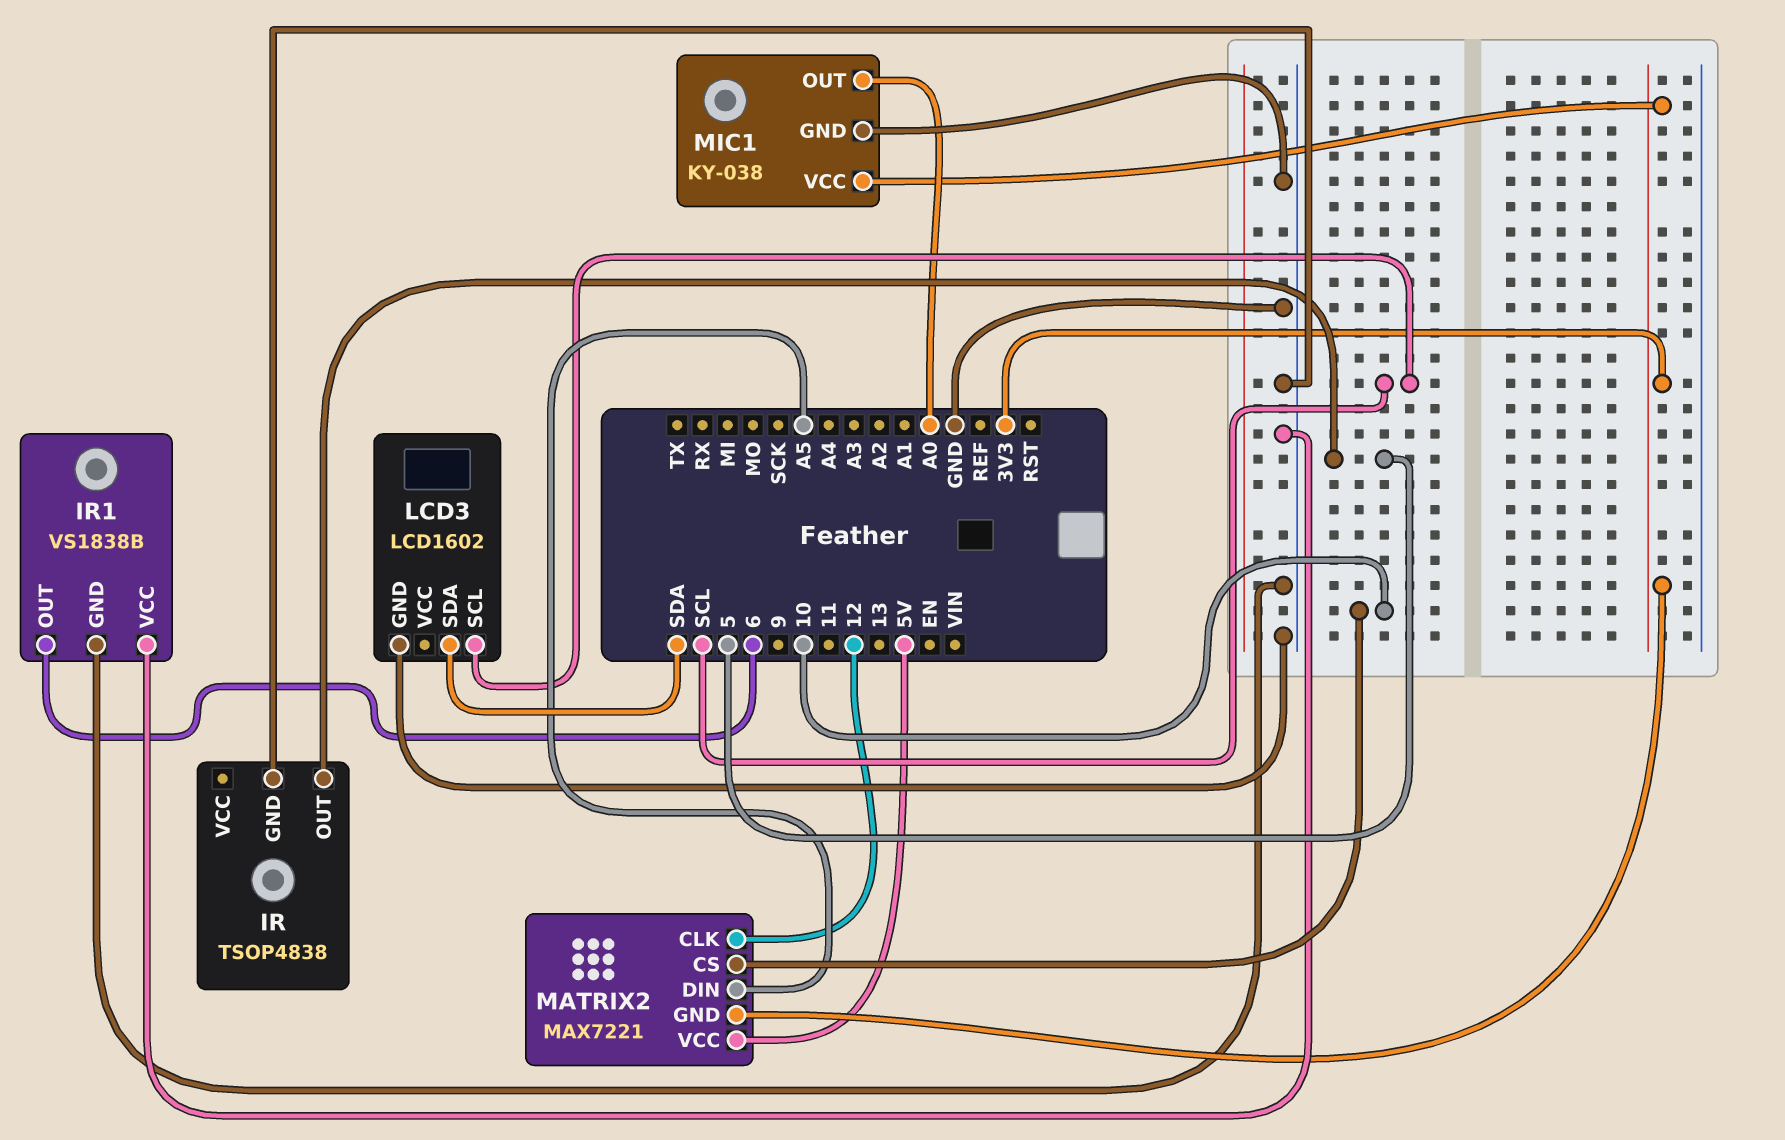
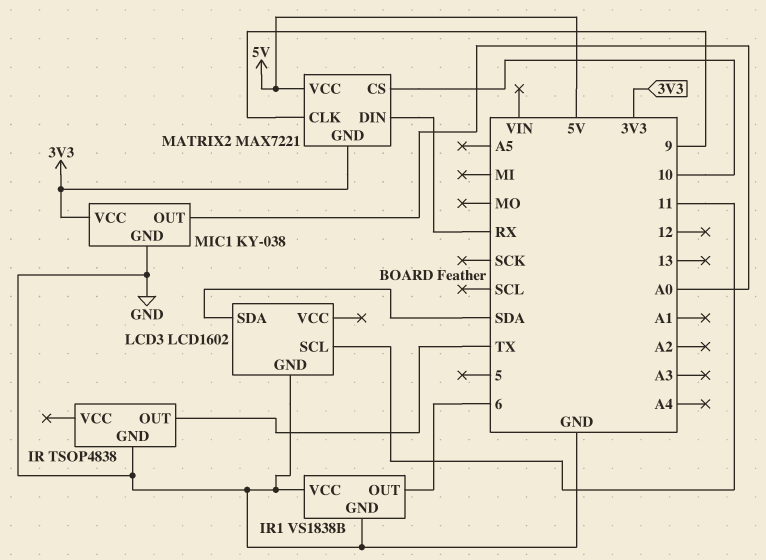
IR pin OUT: 5 -> TX
LCD3 pin SCL: SCL -> 11
MATRIX2 pin CLK: 12 -> 9
MATRIX2 pin DIN: A5 -> RX

